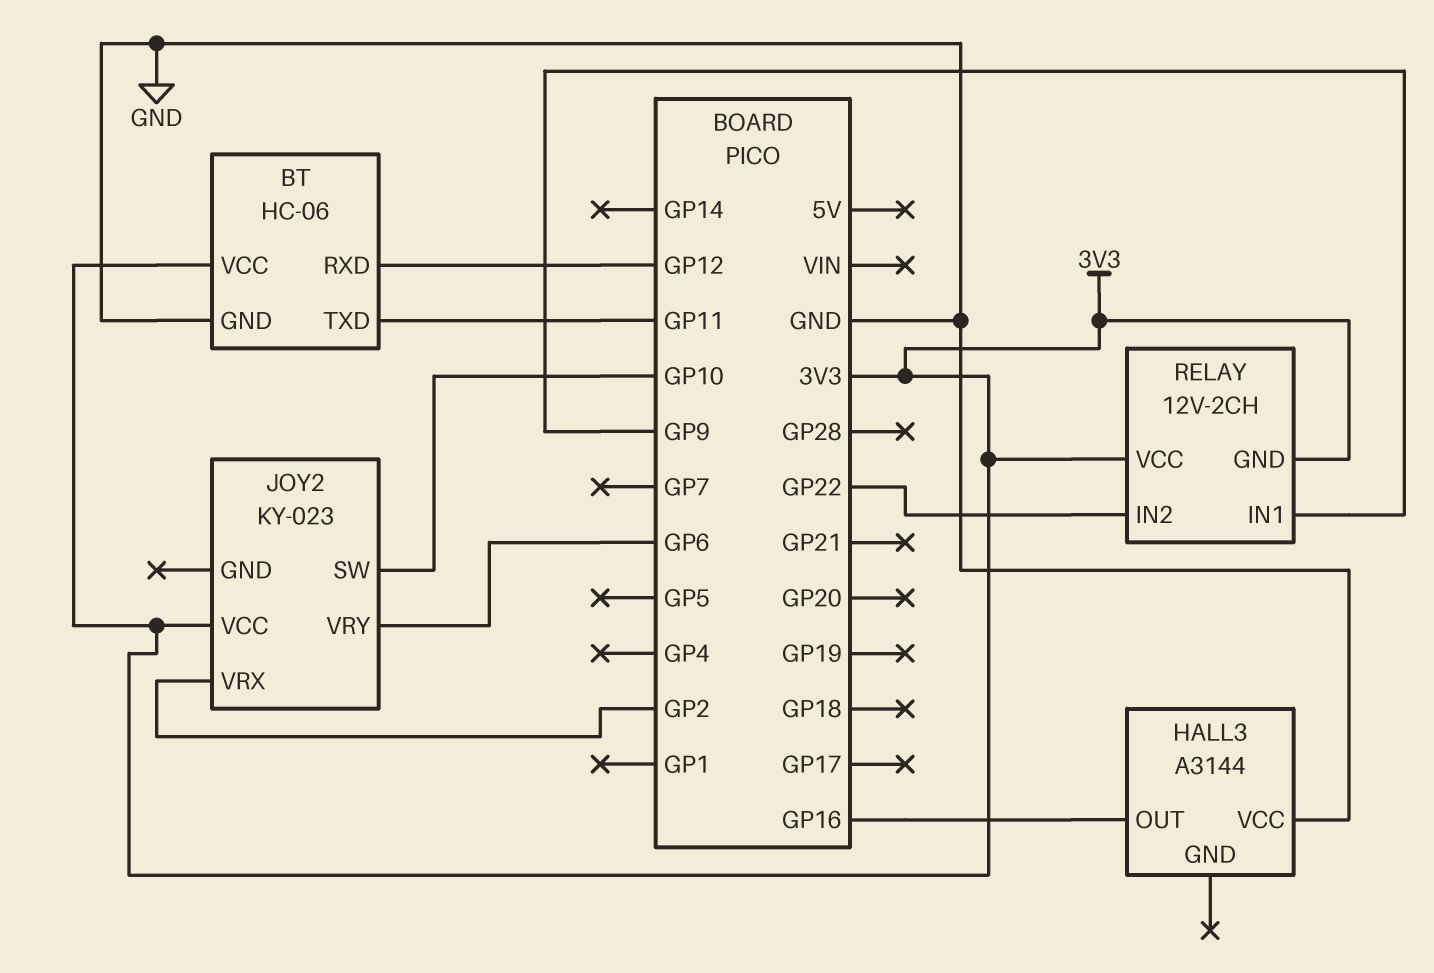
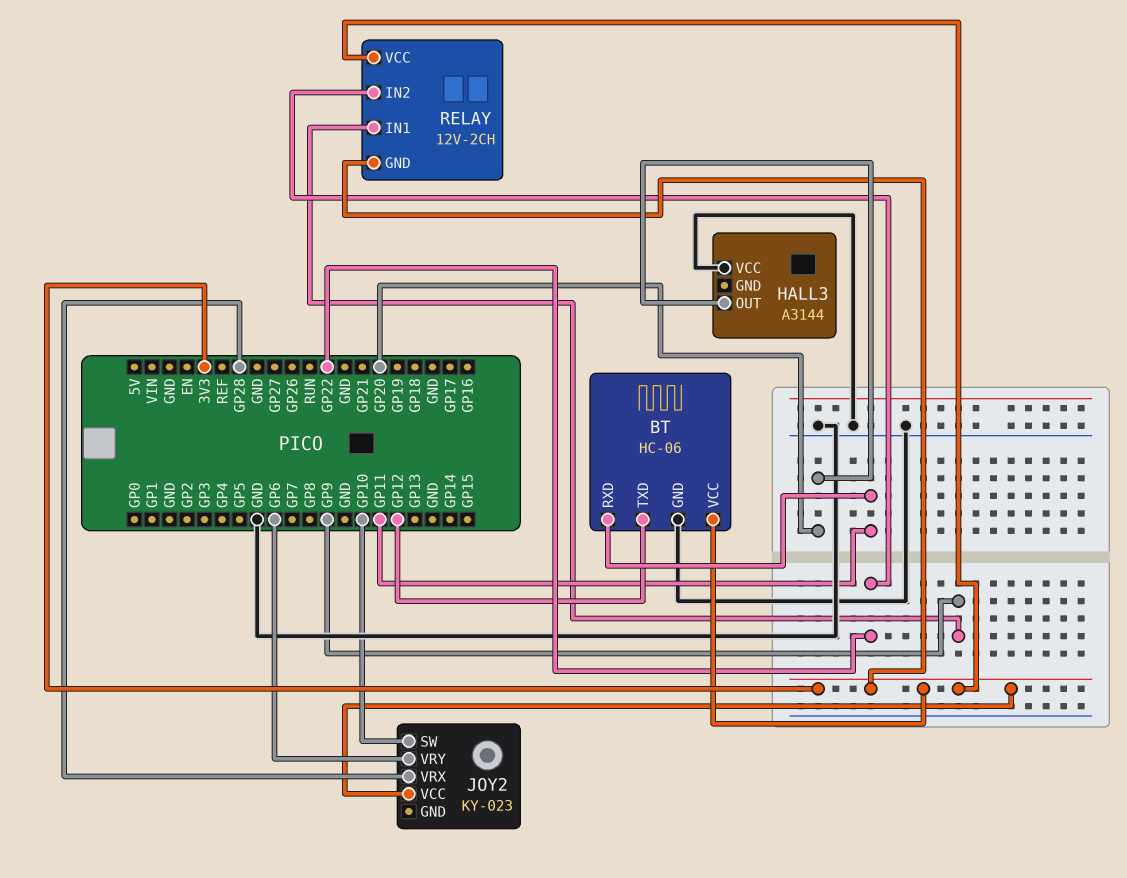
BT pin RXD: GP12 -> GP11
BT pin TXD: GP11 -> GP12
HALL3 pin OUT: GP16 -> GP20
JOY2 pin VRX: GP2 -> GP28

